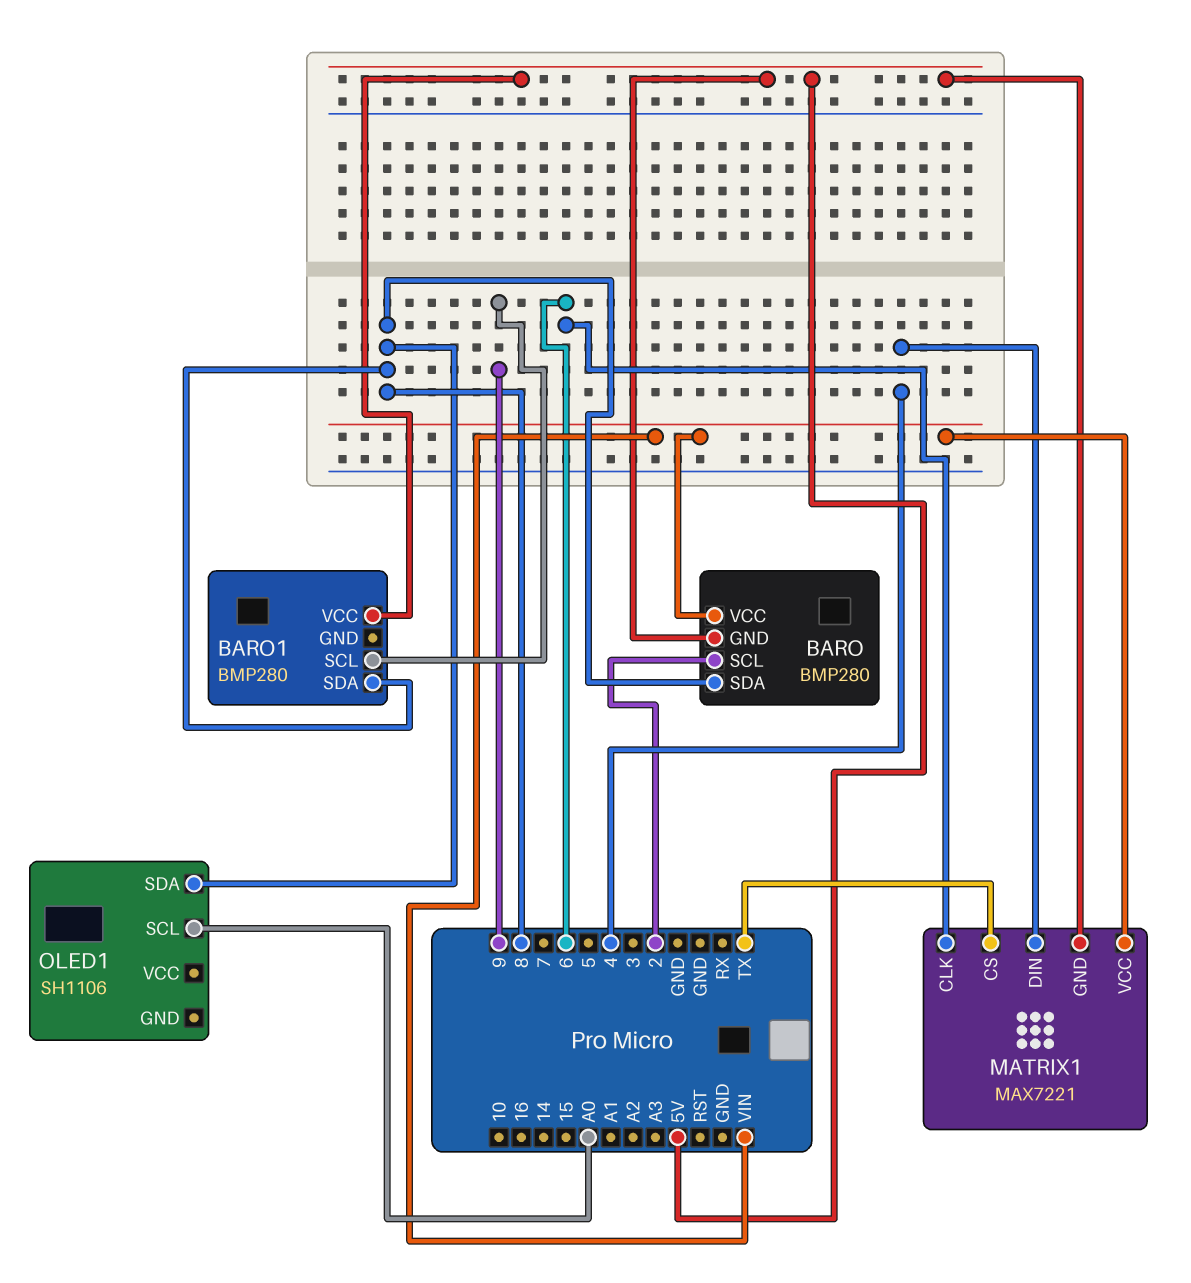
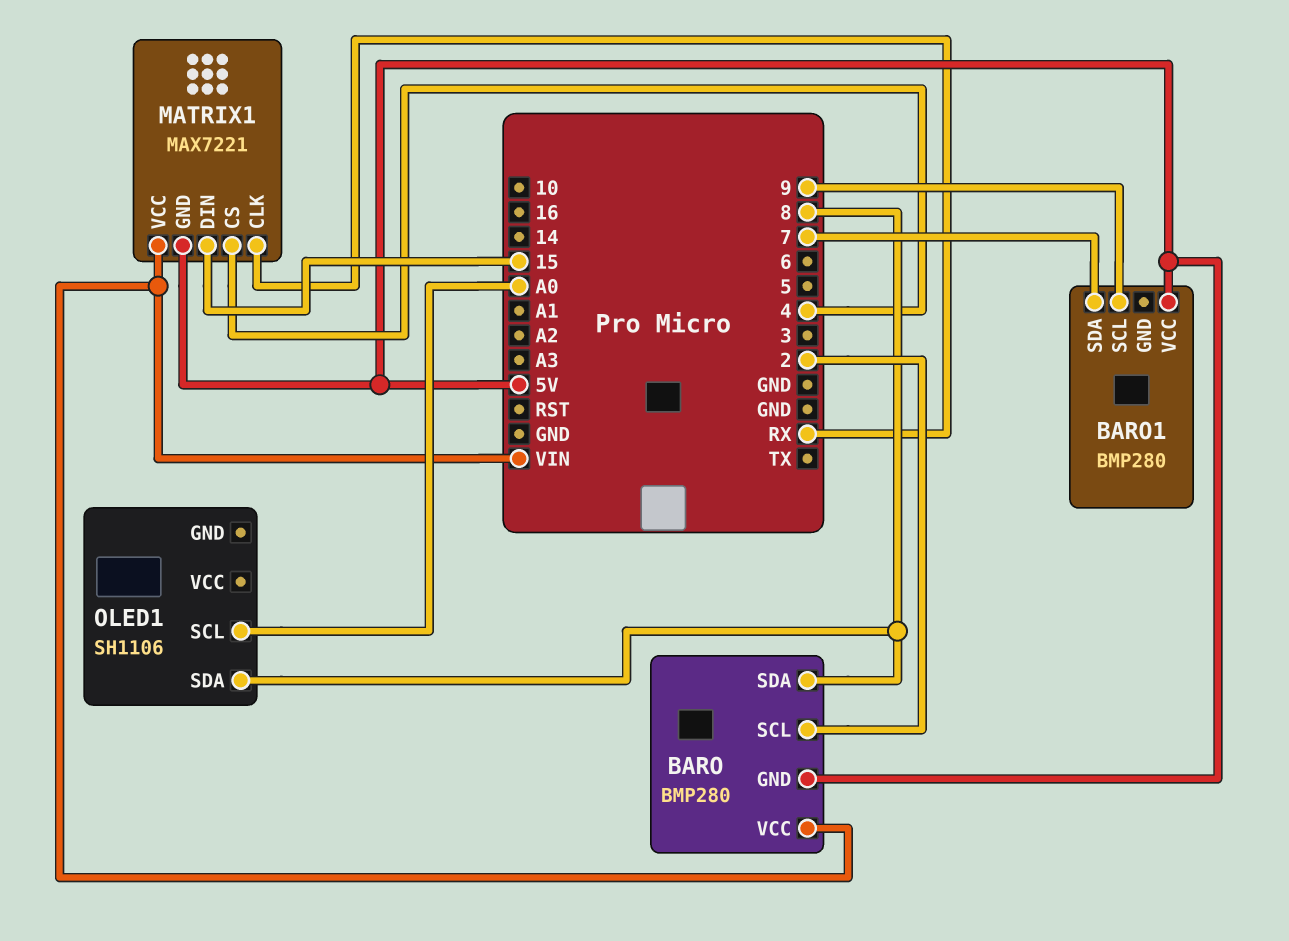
BARO1 pin SDA: 8 -> 7
MATRIX1 pin CLK: 6 -> RX
MATRIX1 pin CS: TX -> 4
MATRIX1 pin DIN: 4 -> 15

